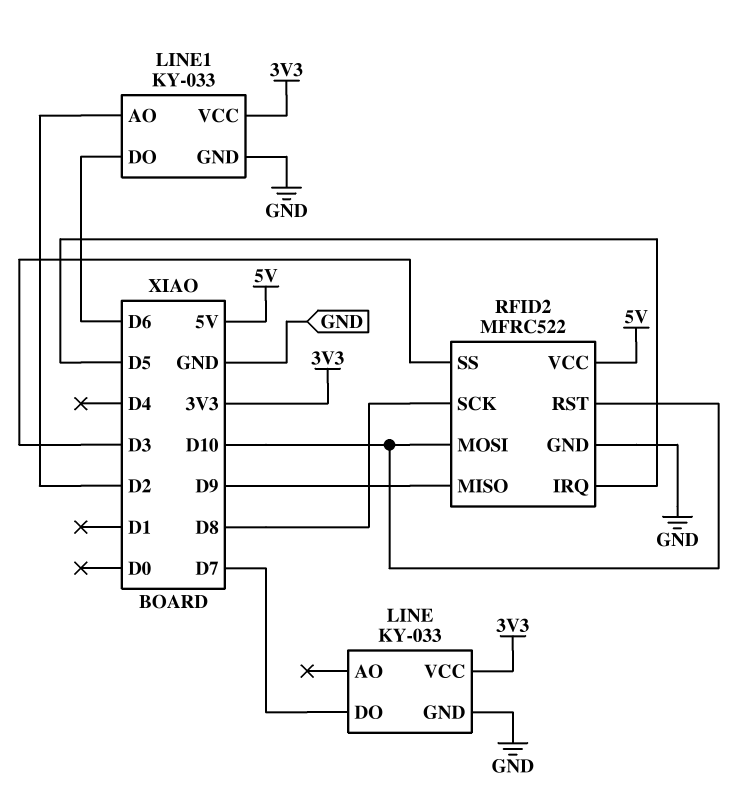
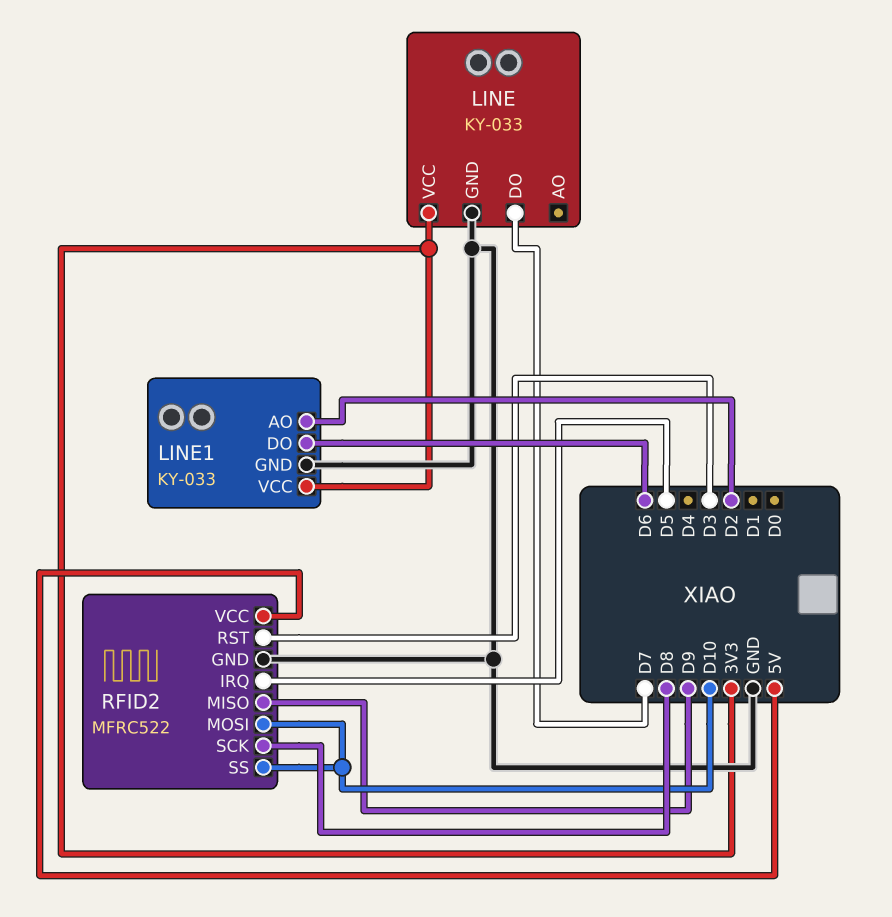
RFID2 pin RST: D10 -> D3
RFID2 pin SS: D3 -> D10

